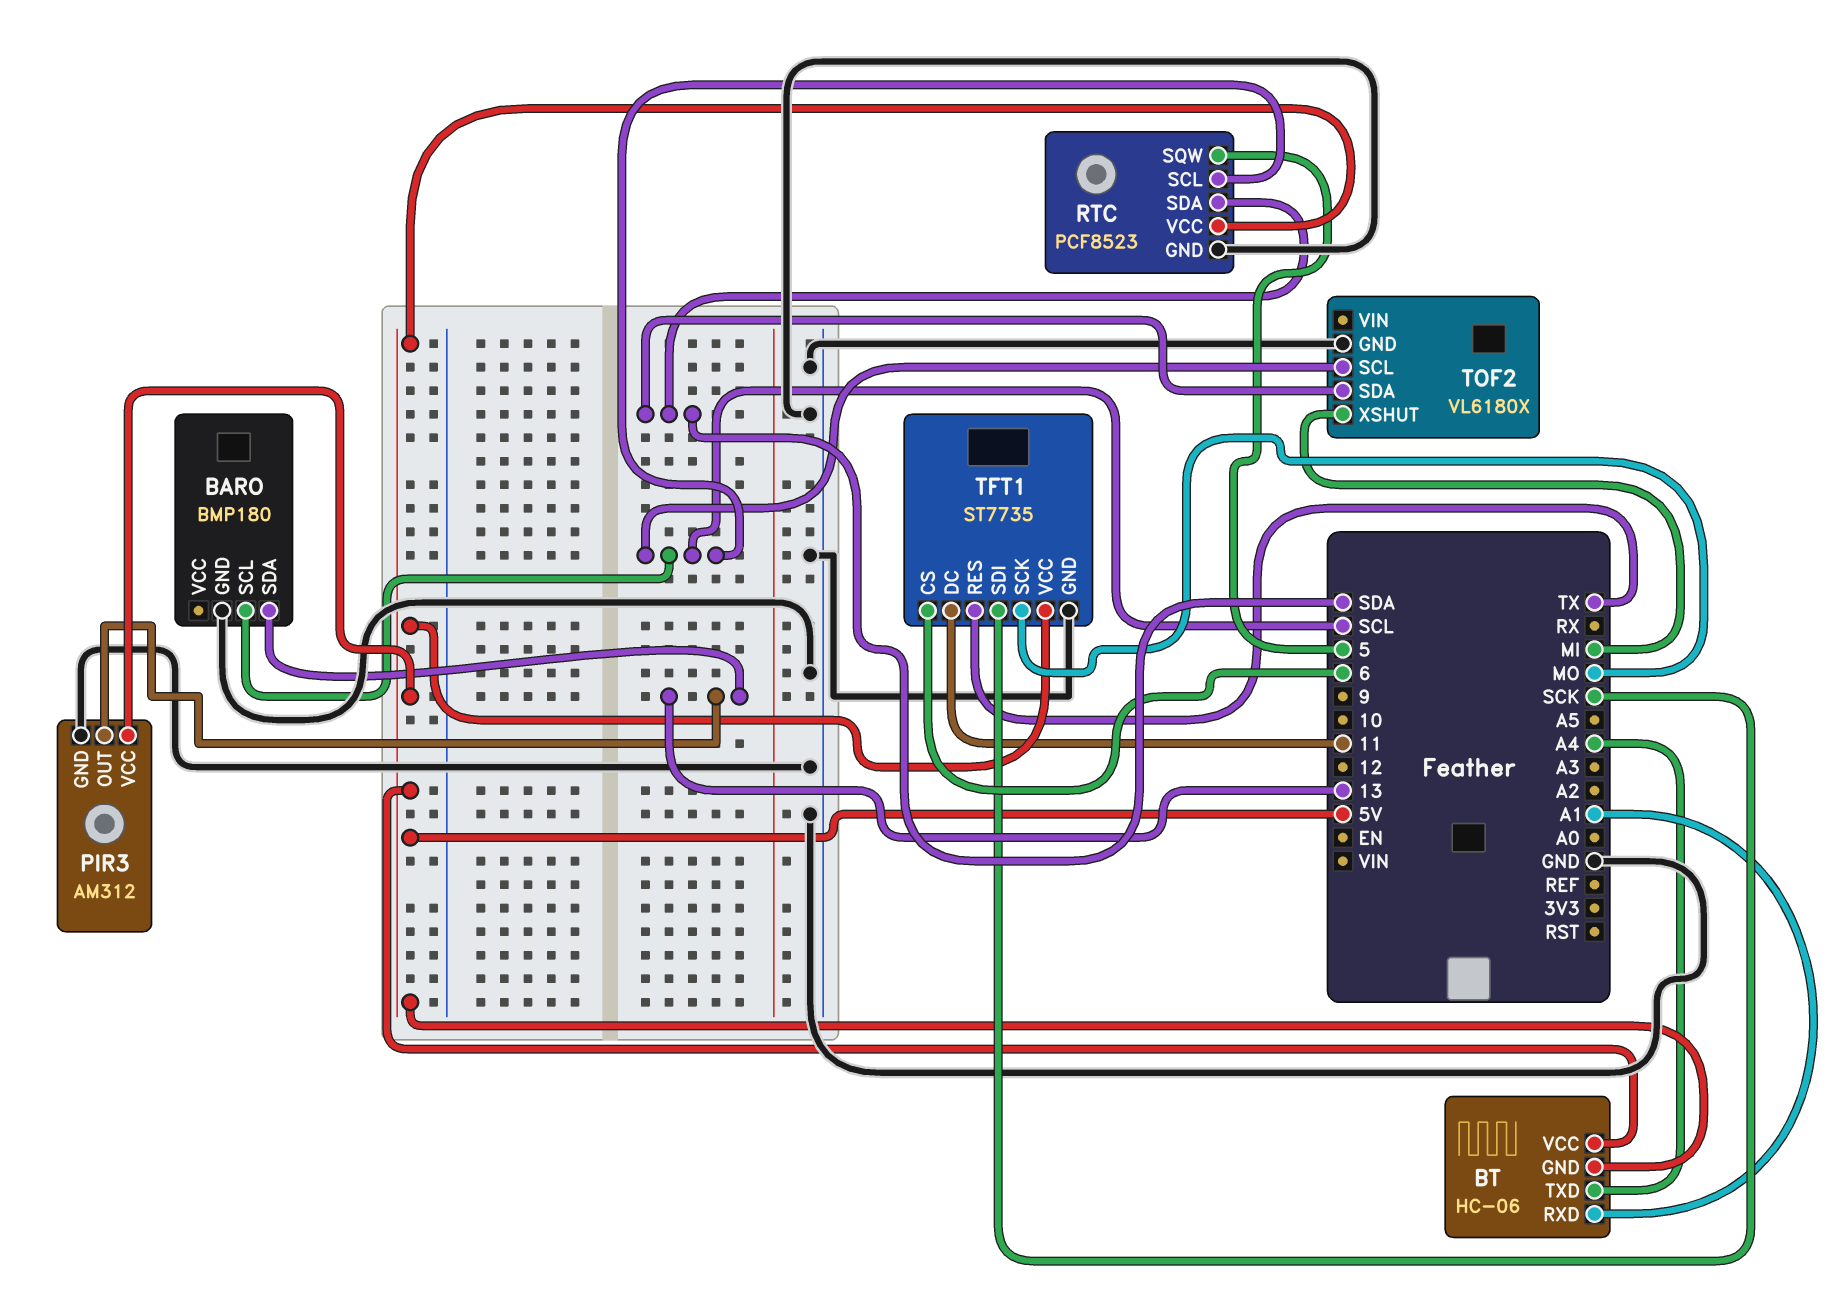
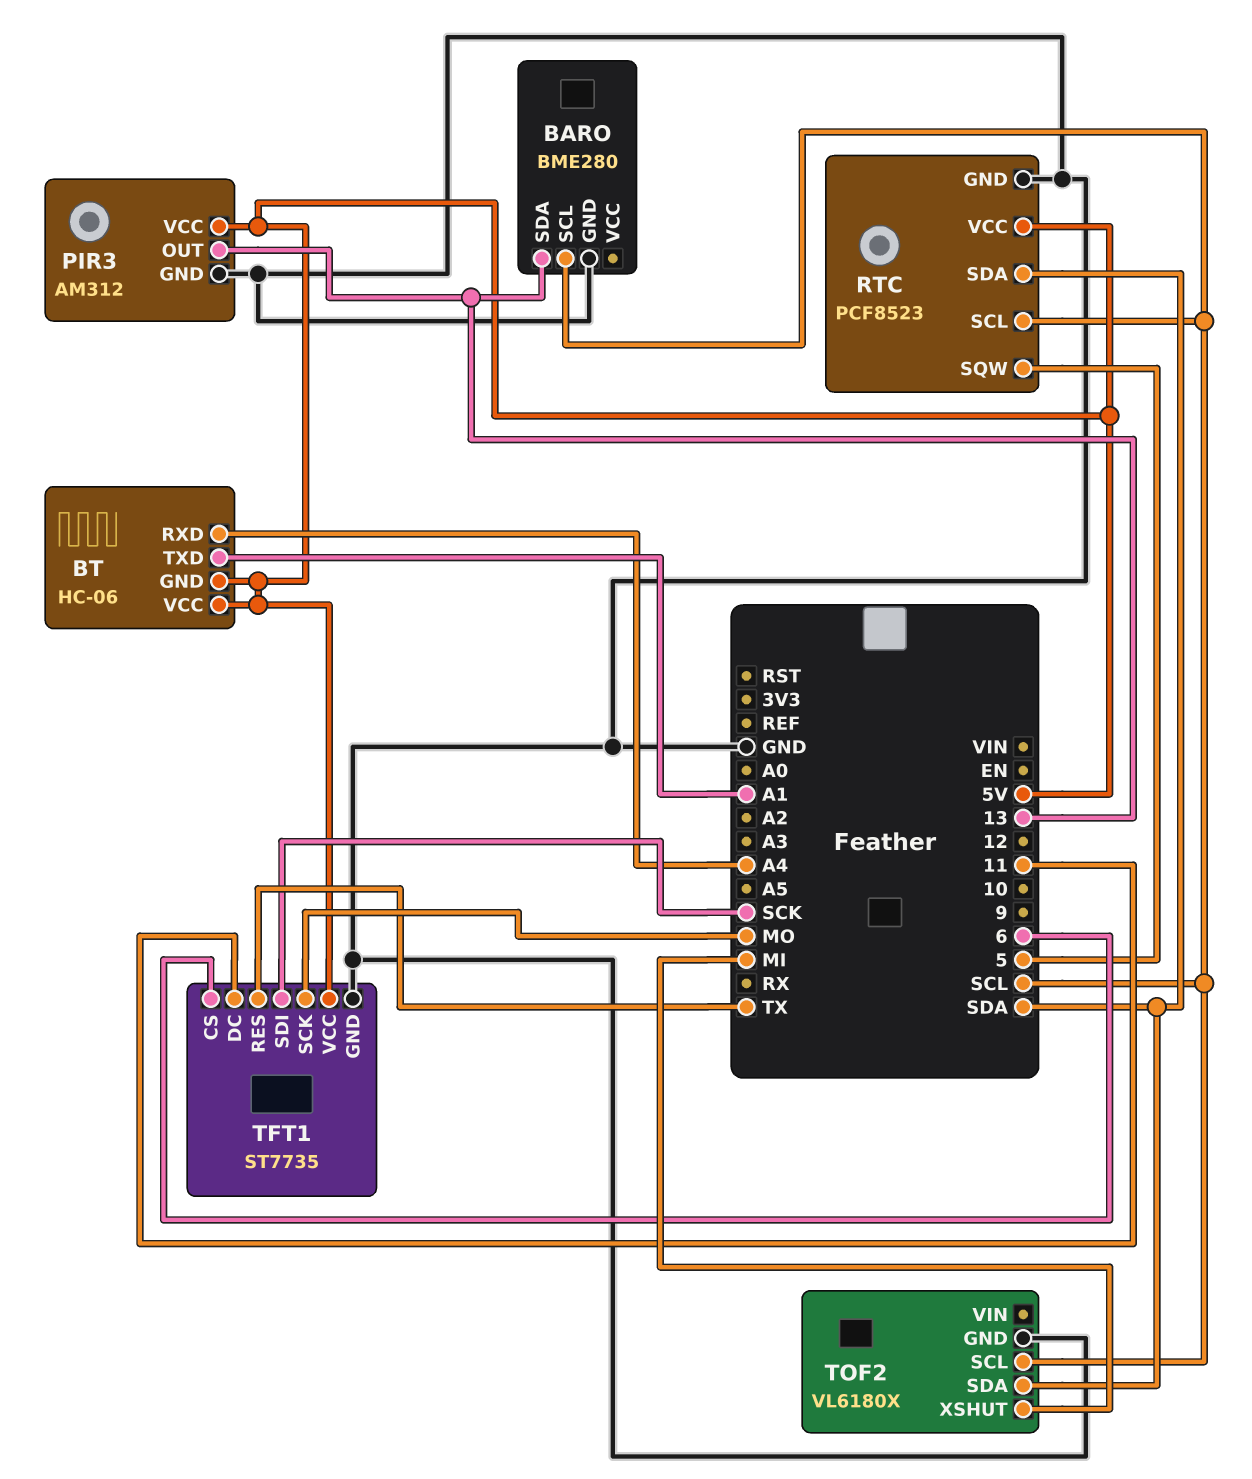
BARO: BMP180 -> BME280
BT pin RXD: A1 -> A4
BT pin TXD: A4 -> A1

